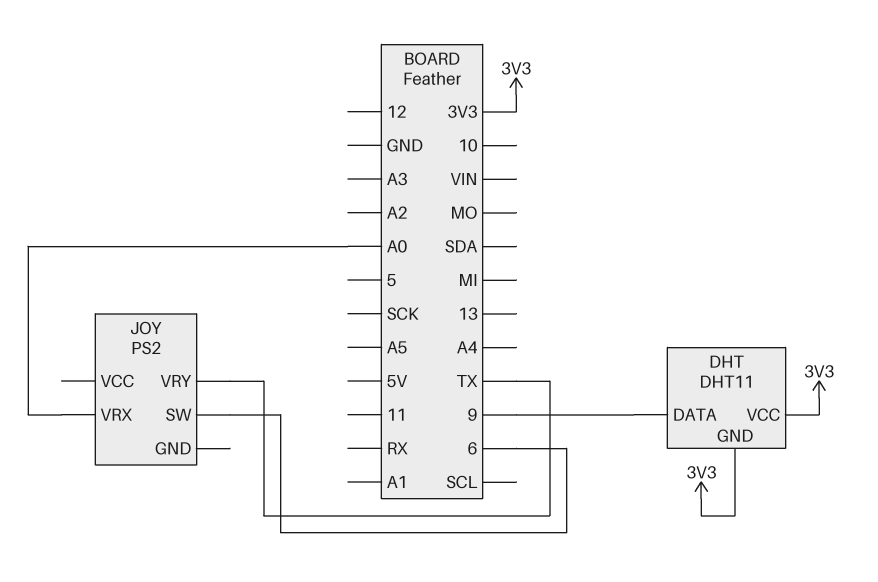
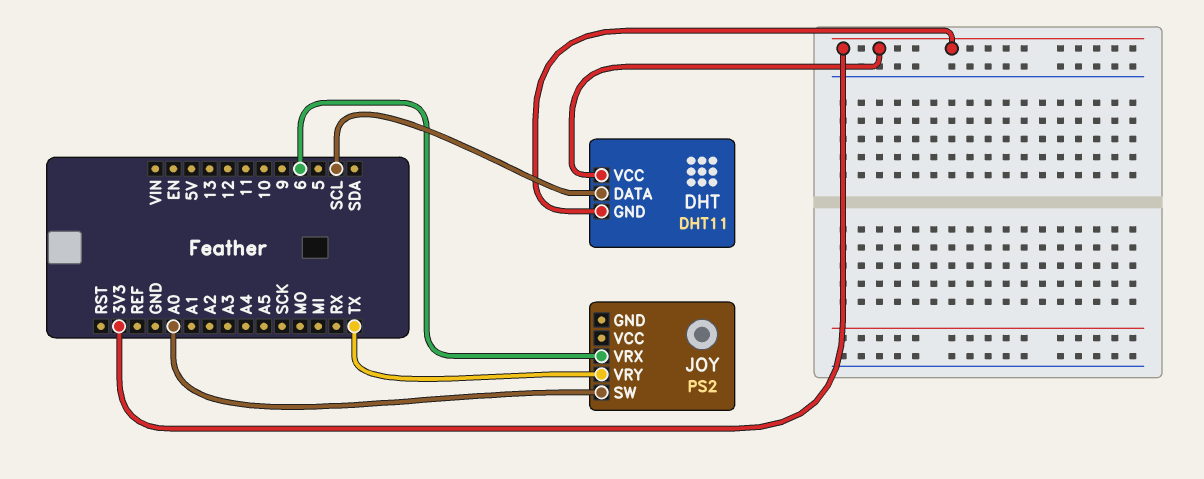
DHT pin DATA: 9 -> SCL
JOY pin SW: 6 -> A0
JOY pin VRX: A0 -> 6

